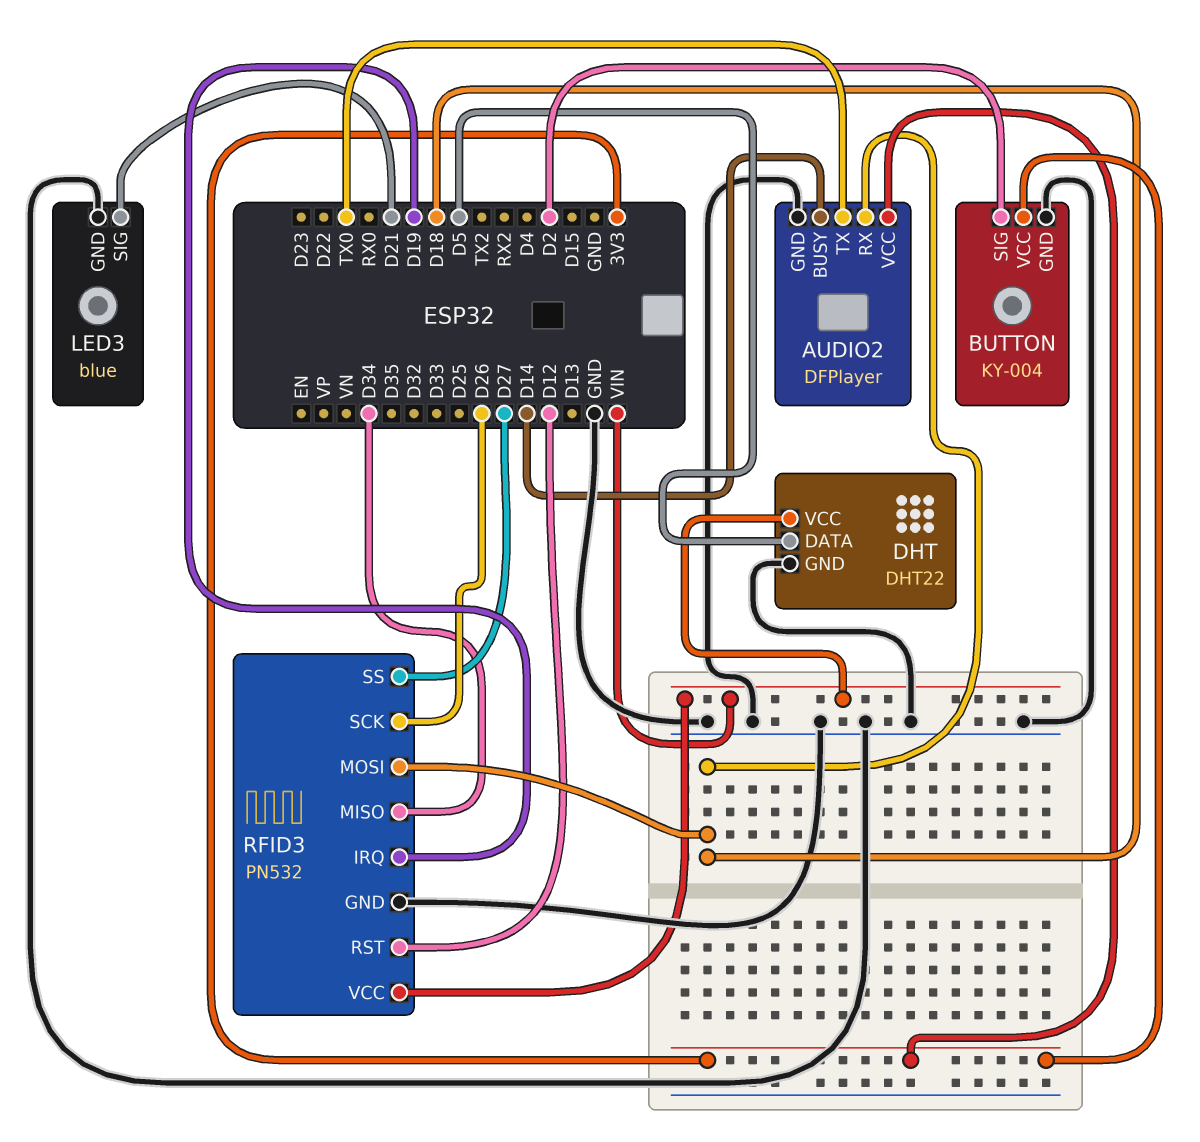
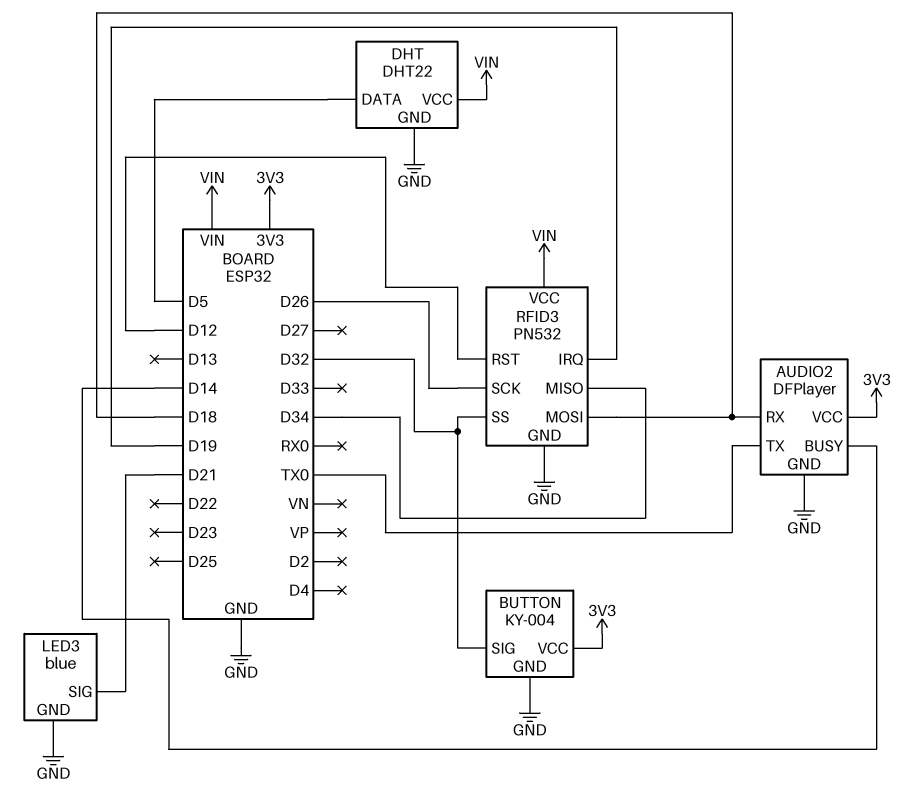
BUTTON pin SIG: D2 -> D32
RFID3 pin SS: D27 -> D32

